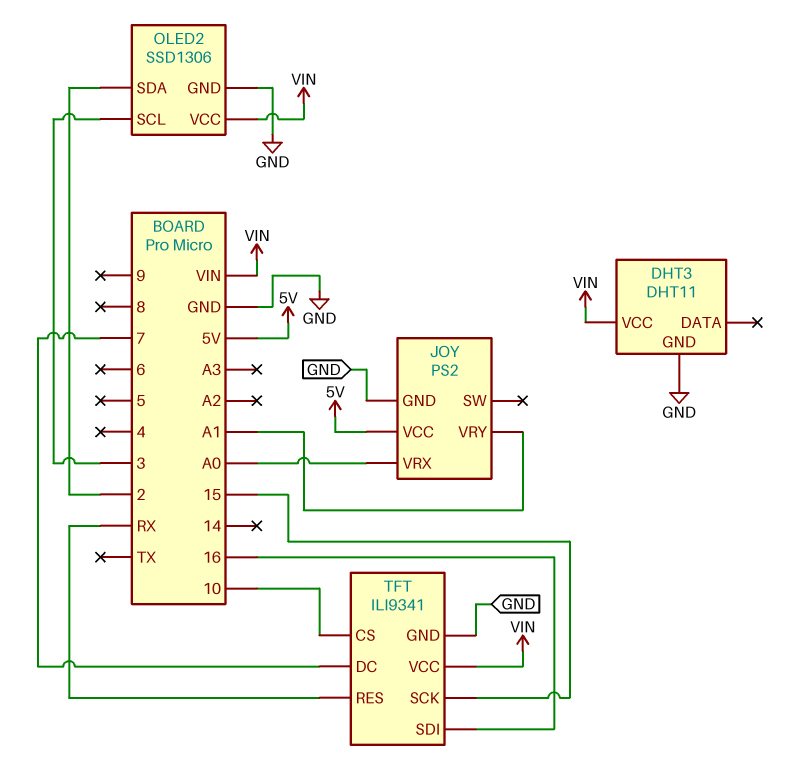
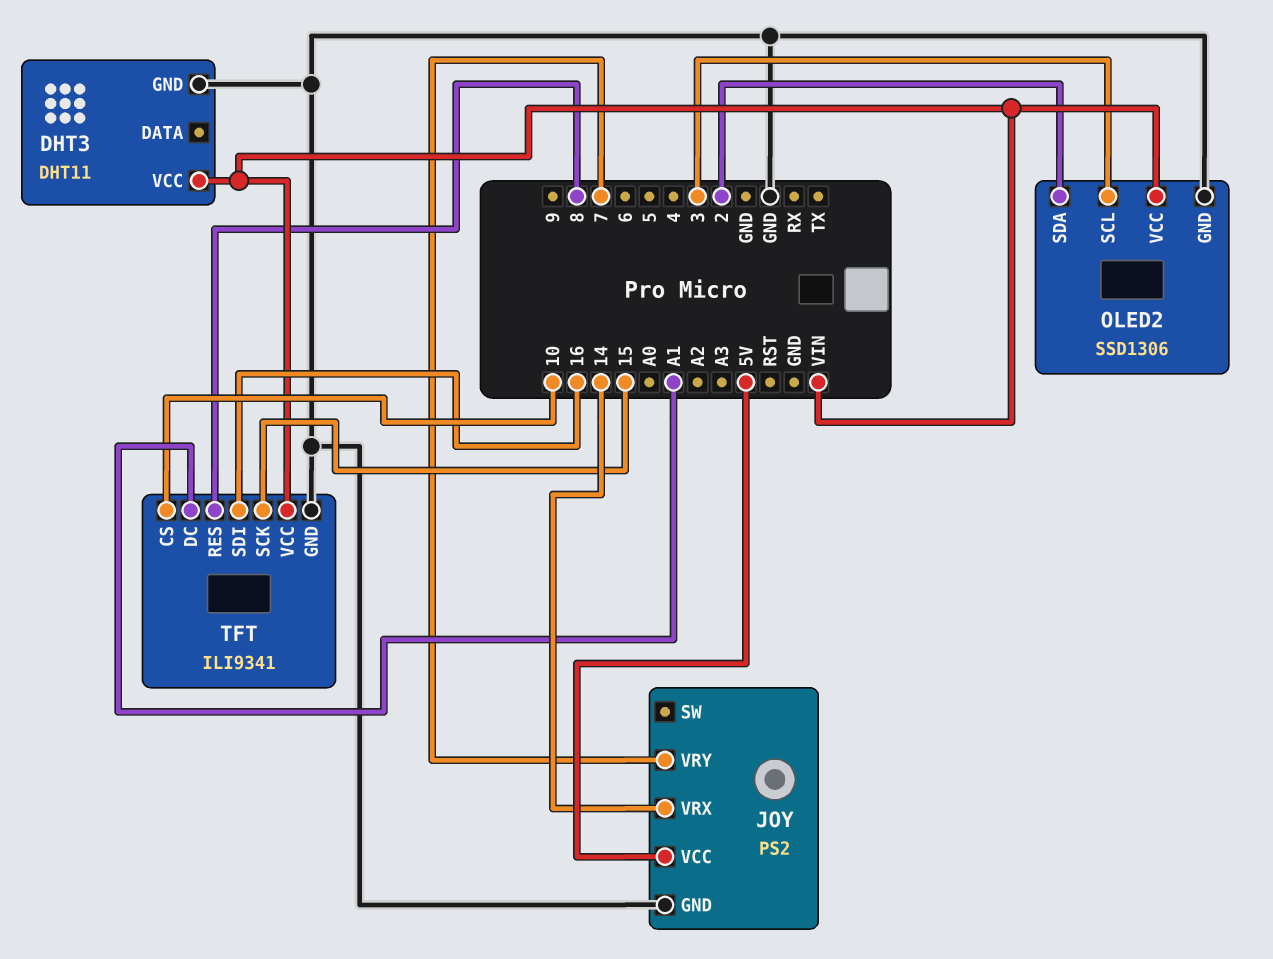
JOY pin VRX: A0 -> 14
JOY pin VRY: A1 -> 7
TFT pin DC: 7 -> A1
TFT pin RES: RX -> 8

